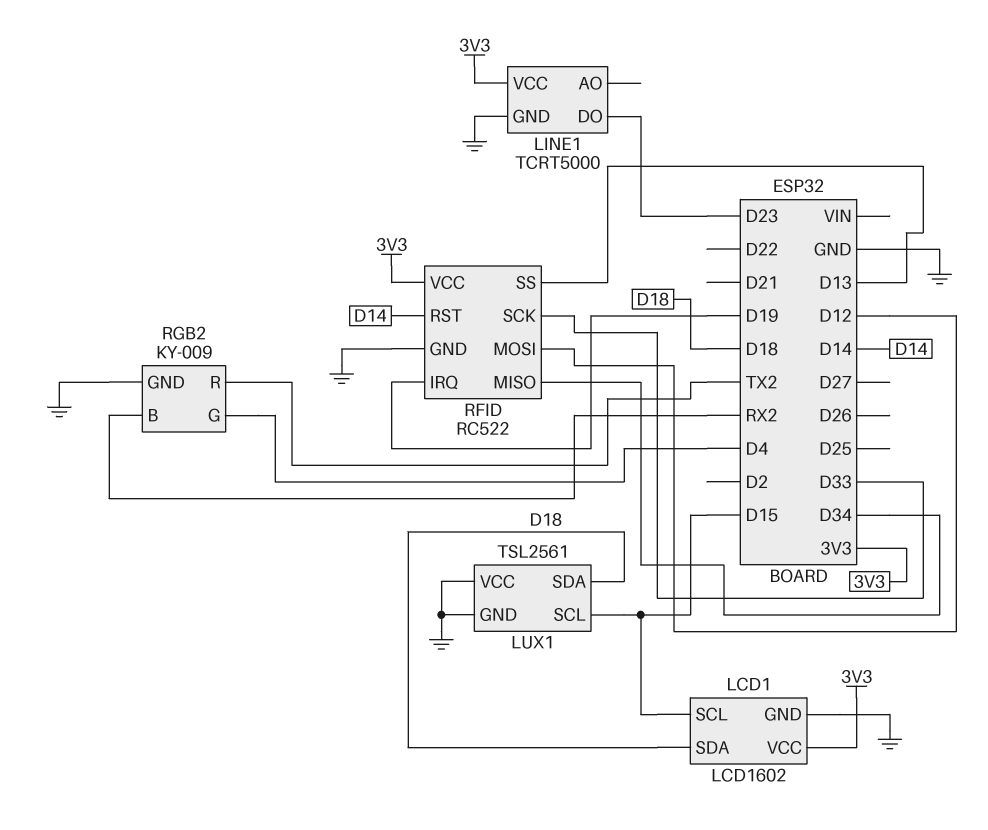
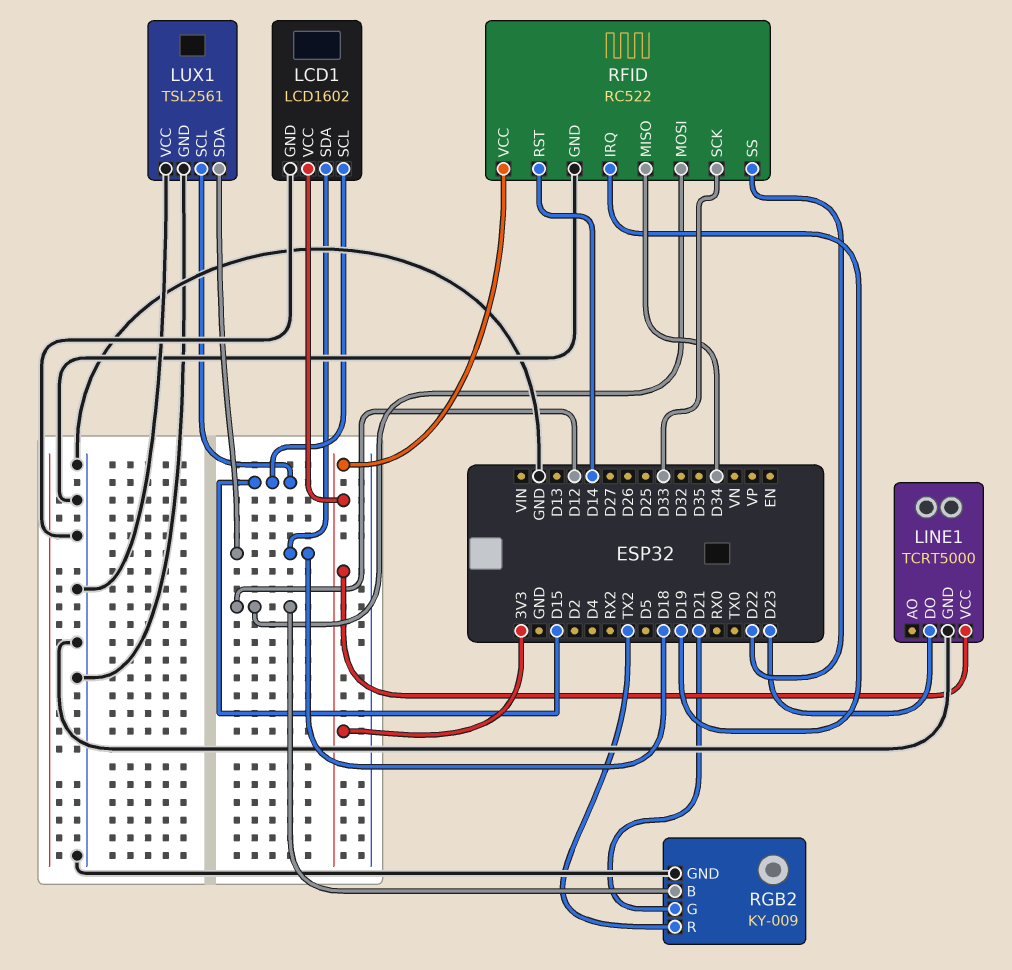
RFID pin SS: D13 -> D22
RGB2 pin B: RX2 -> D12
RGB2 pin G: D4 -> D21

